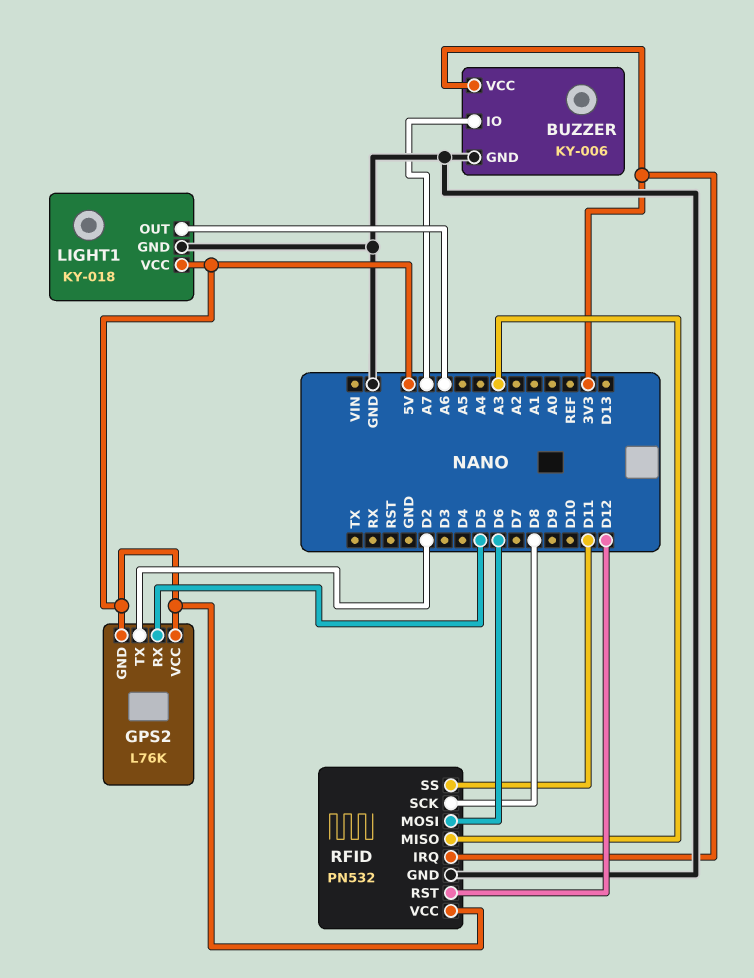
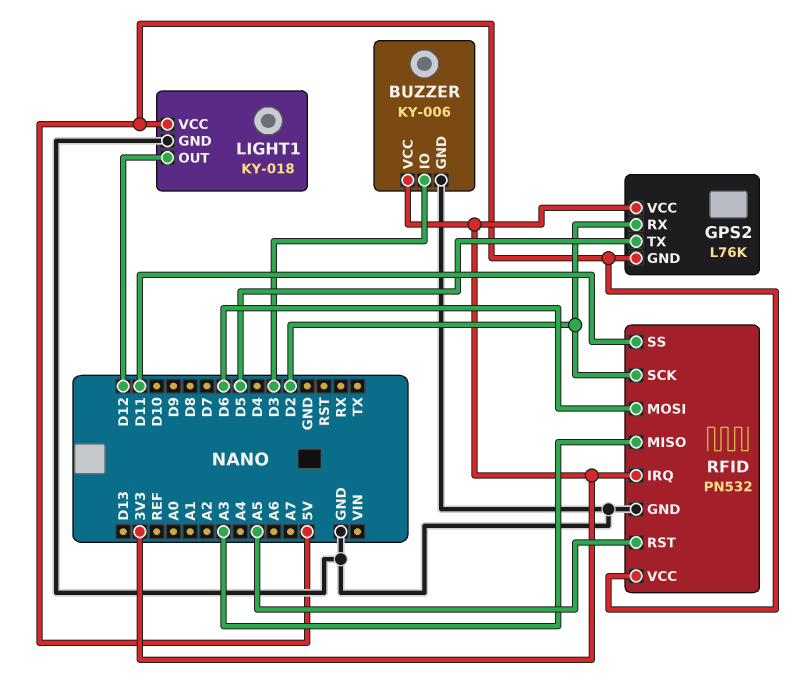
BUZZER pin IO: A7 -> D3
GPS2 pin RX: D5 -> D2
GPS2 pin TX: D2 -> D5
GPS2 pin VCC: 5V -> 3V3
LIGHT1 pin OUT: A6 -> D12
RFID pin RST: D12 -> A5
RFID pin SCK: D8 -> D2

